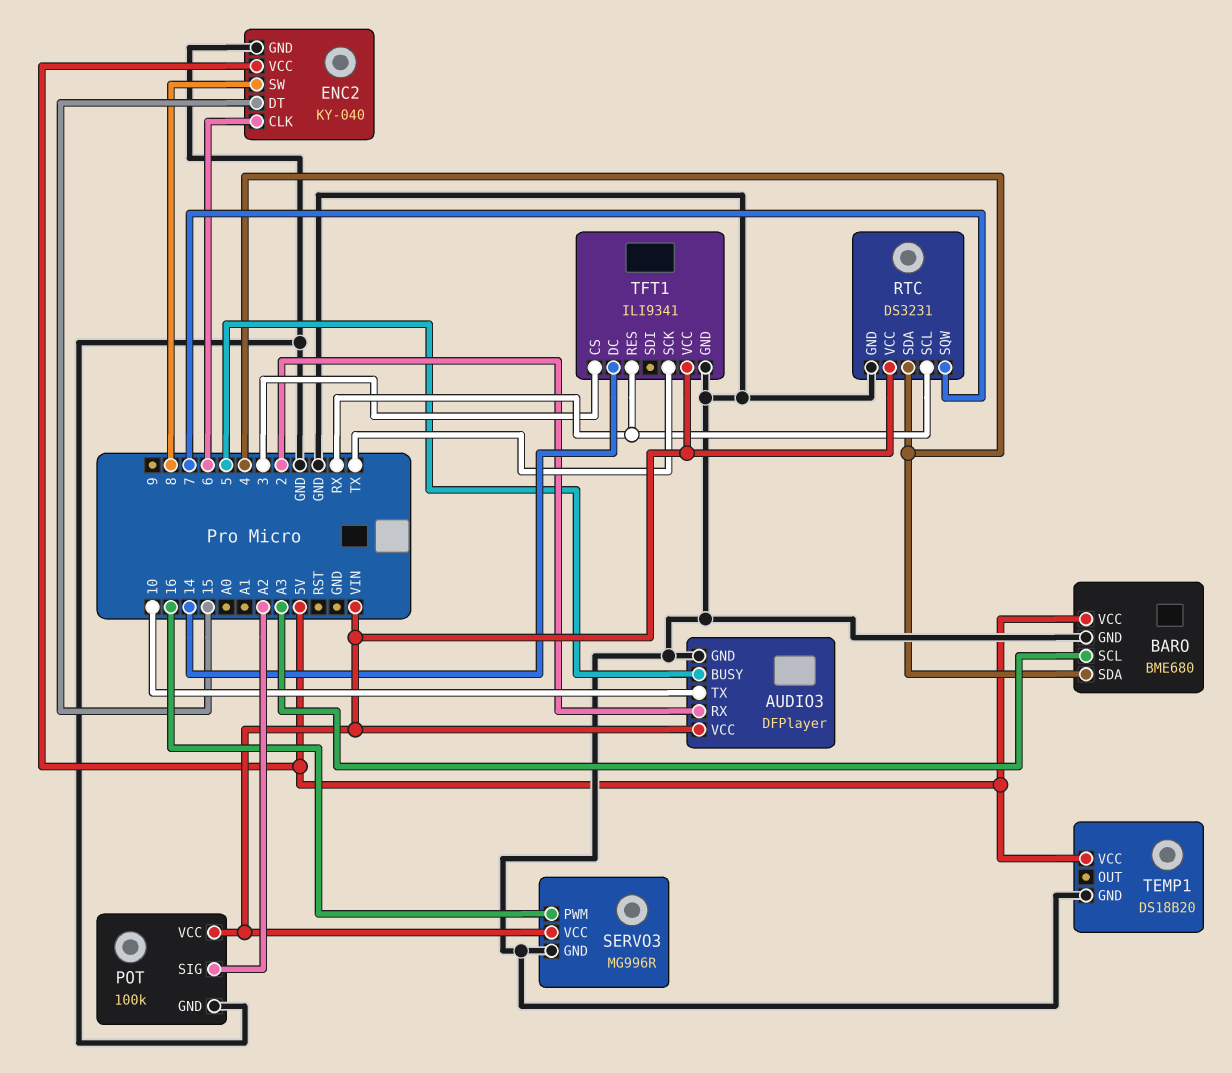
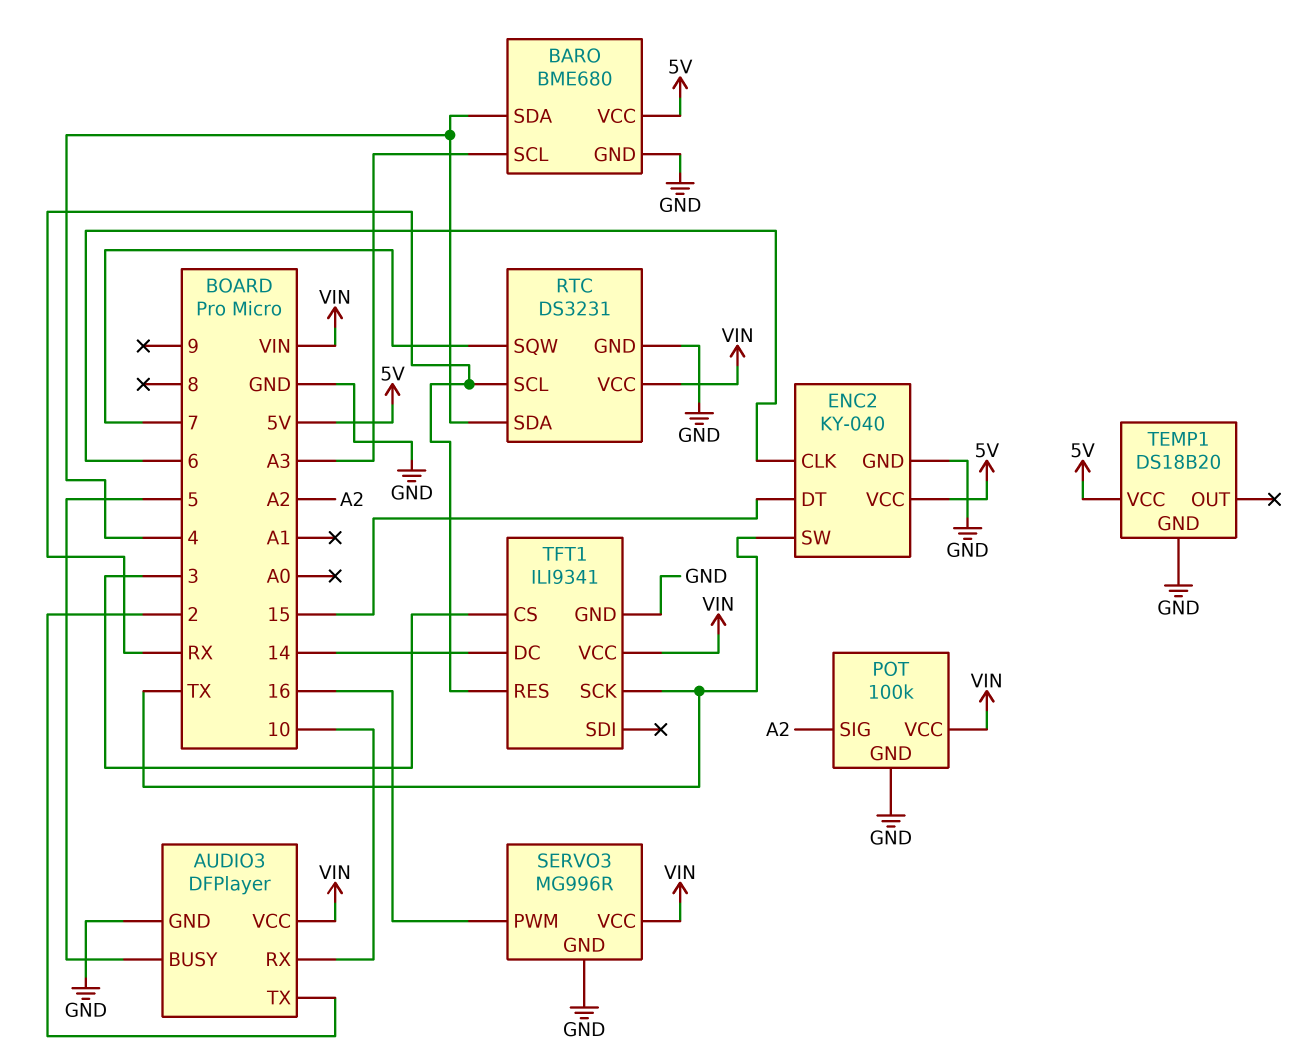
AUDIO3 pin RX: 2 -> 10
AUDIO3 pin TX: 10 -> 2
ENC2 pin SW: 8 -> TX

